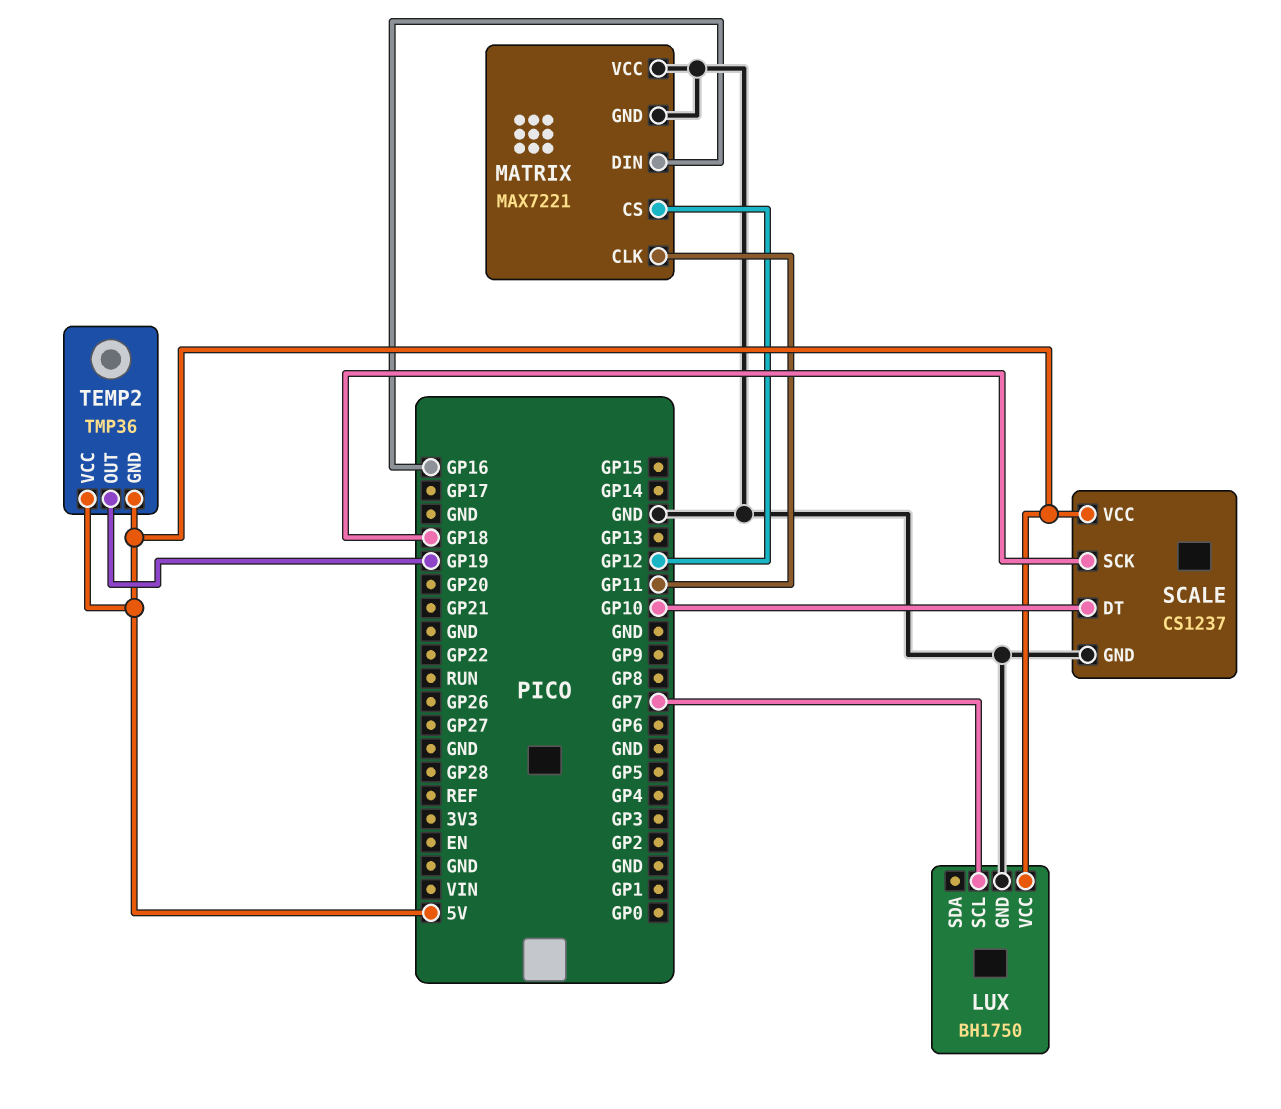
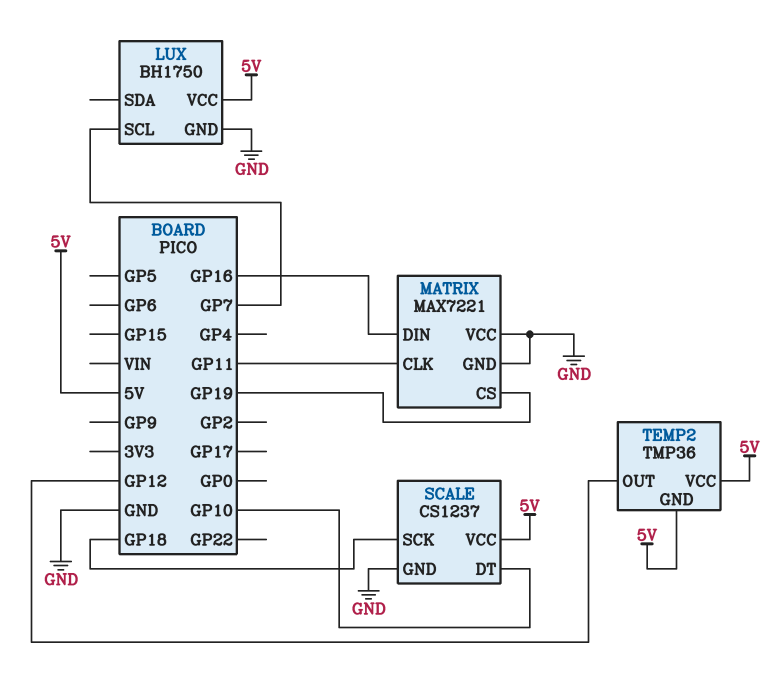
MATRIX pin CS: GP12 -> GP19
TEMP2 pin OUT: GP19 -> GP12

